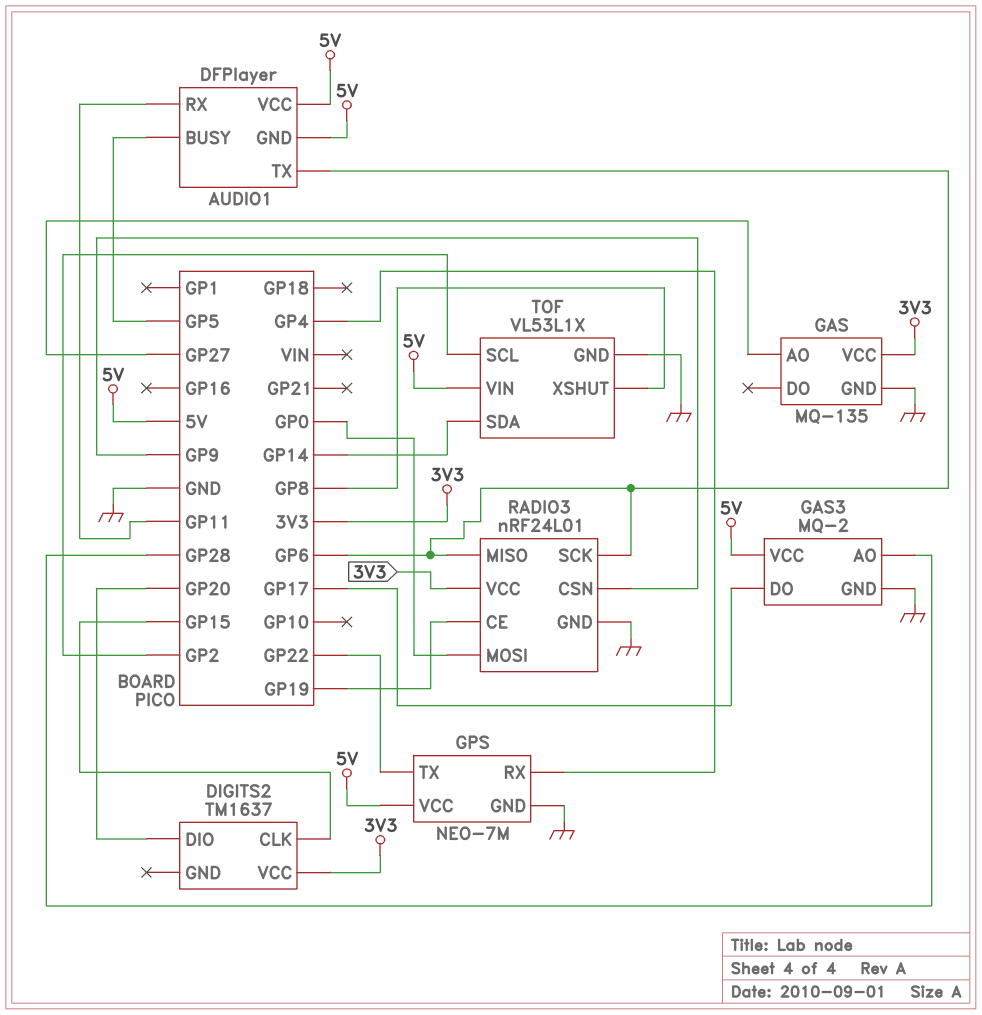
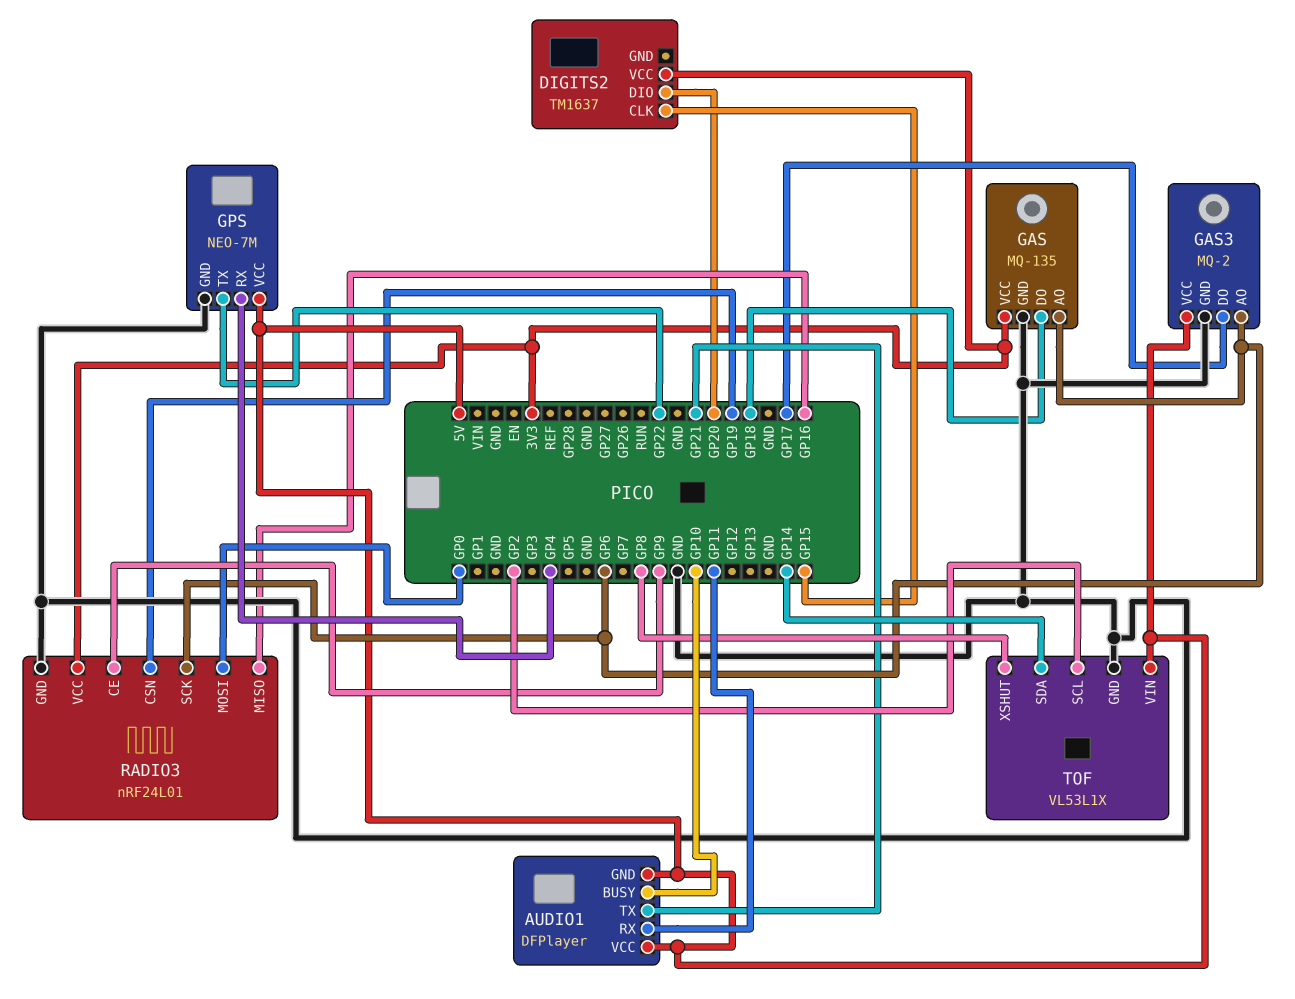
AUDIO1 pin BUSY: GP5 -> GP10
AUDIO1 pin TX: GP6 -> GP21
GAS pin AO: GP27 -> GP6
GAS pin DO: none -> GP18
GAS3 pin AO: GP28 -> GP6
RADIO3 pin CE: GP19 -> GP9
RADIO3 pin CSN: GP9 -> GP19
RADIO3 pin MISO: GP6 -> GP16

